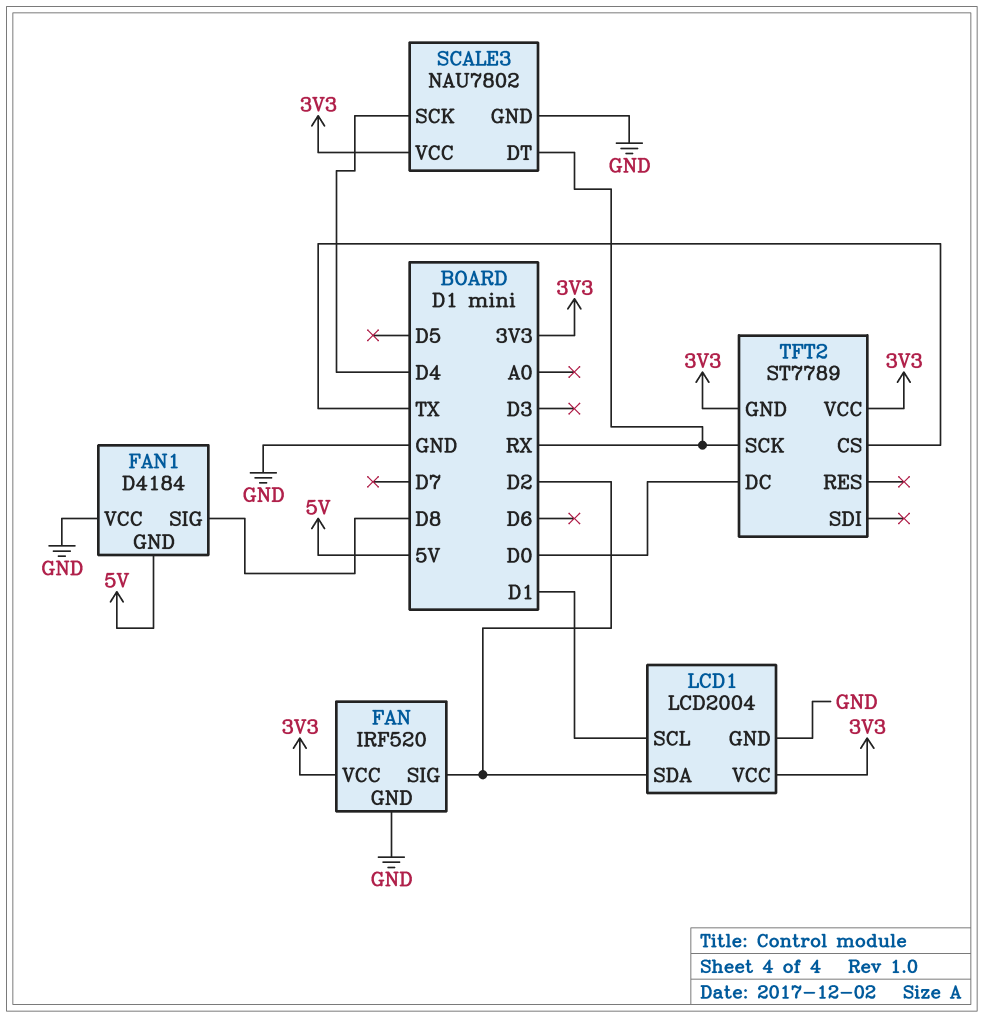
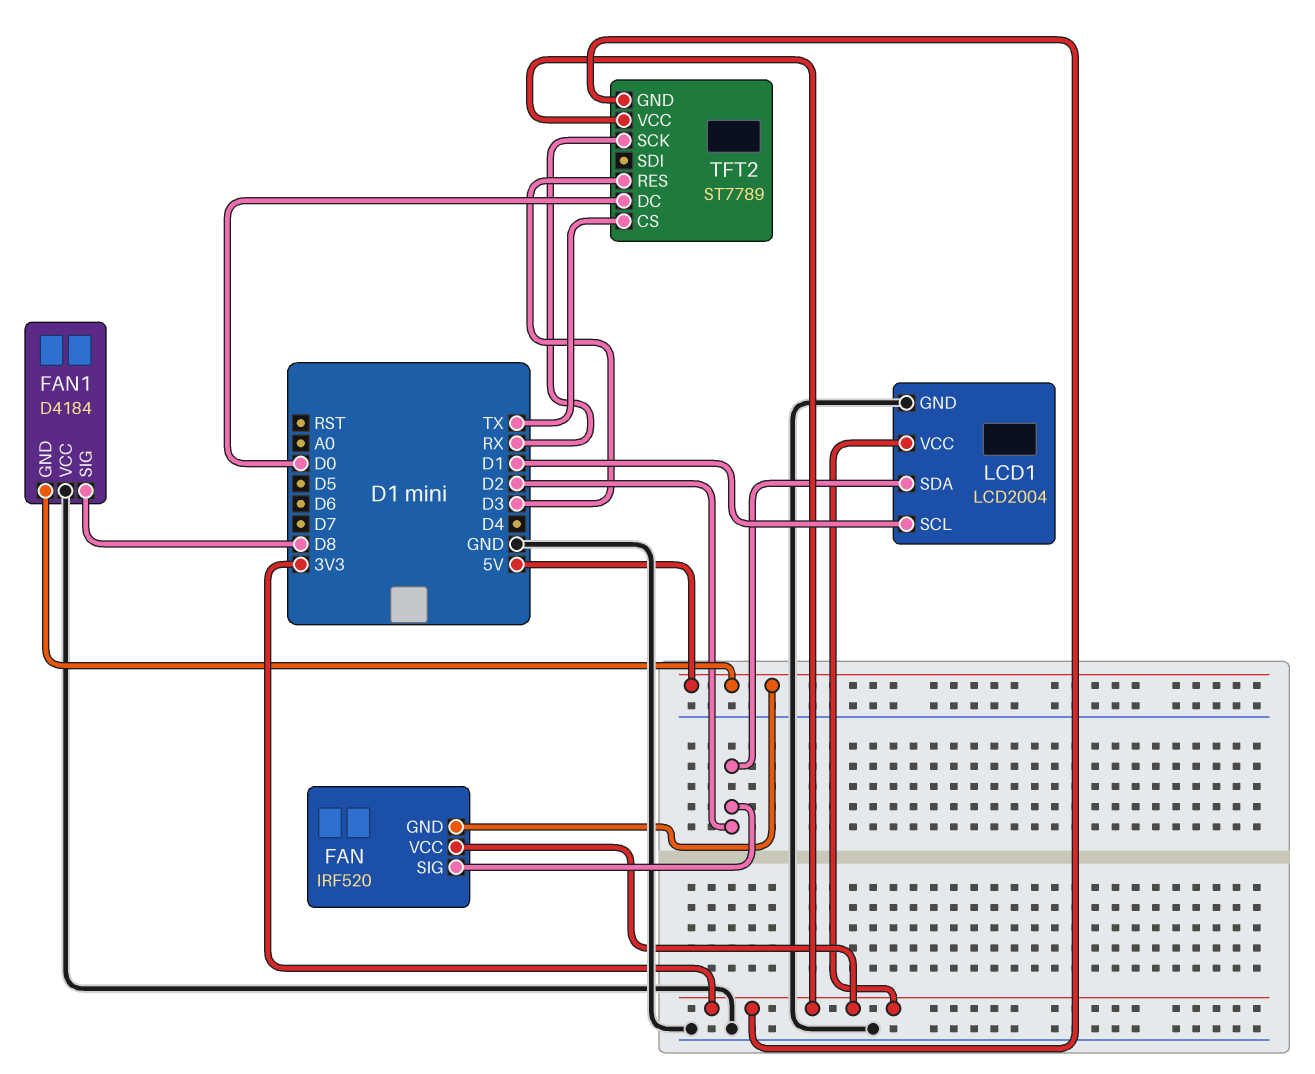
FAN pin GND: GND -> 5V
SCALE3: NAU7802 -> none
SCALE3 pin DT: RX -> none
SCALE3 pin GND: GND -> none
SCALE3 pin SCK: D4 -> none
SCALE3 pin VCC: 3V3 -> none
TFT2 pin RES: none -> D3

